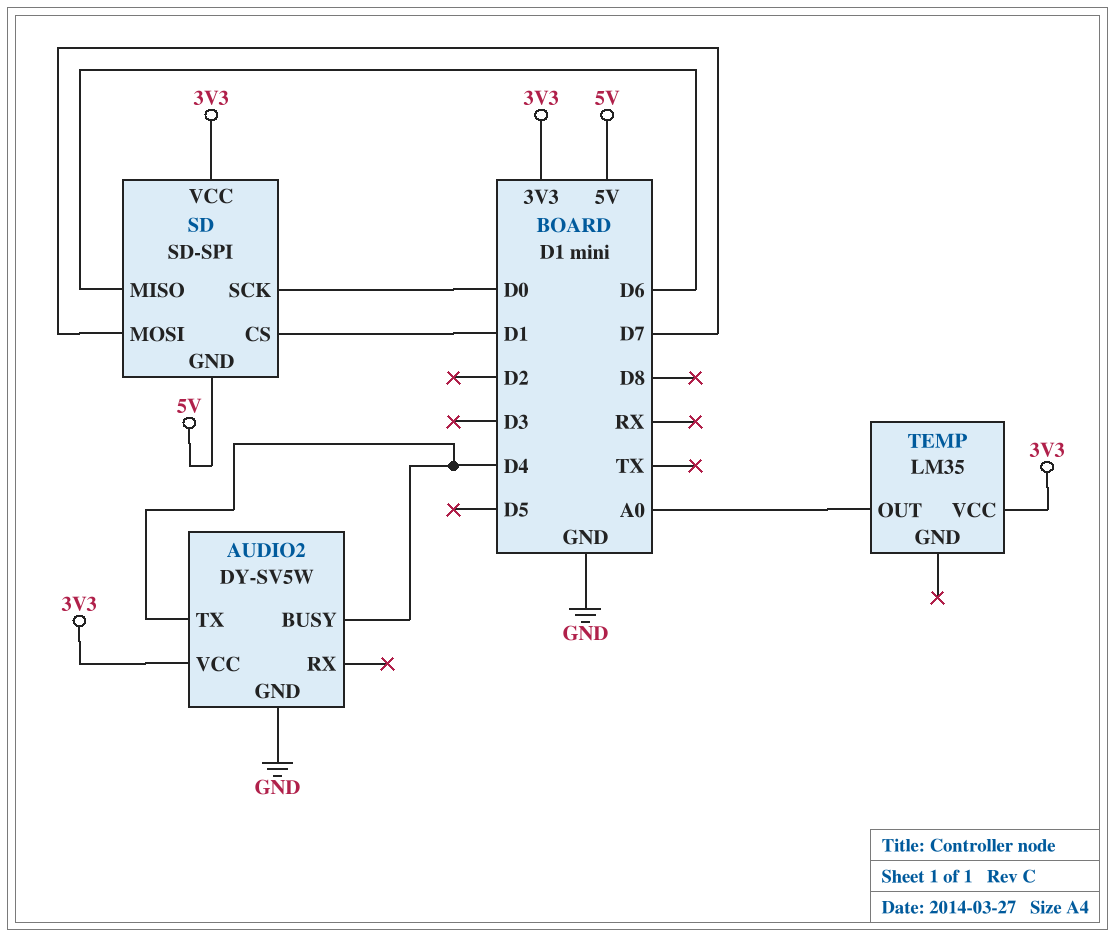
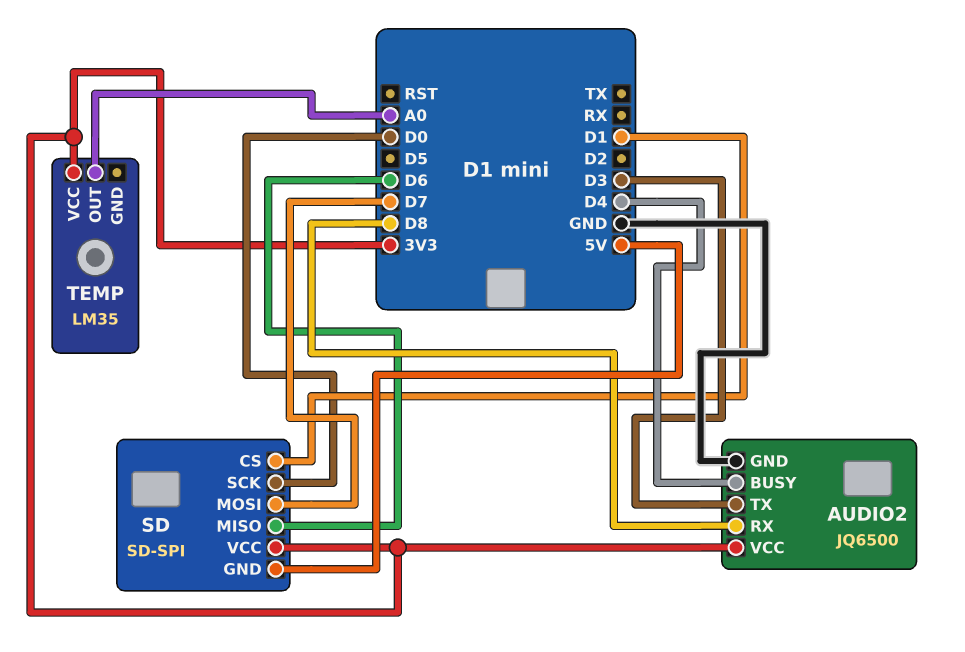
AUDIO2: DY-SV5W -> JQ6500
AUDIO2 pin RX: none -> D8
AUDIO2 pin TX: D4 -> D3

